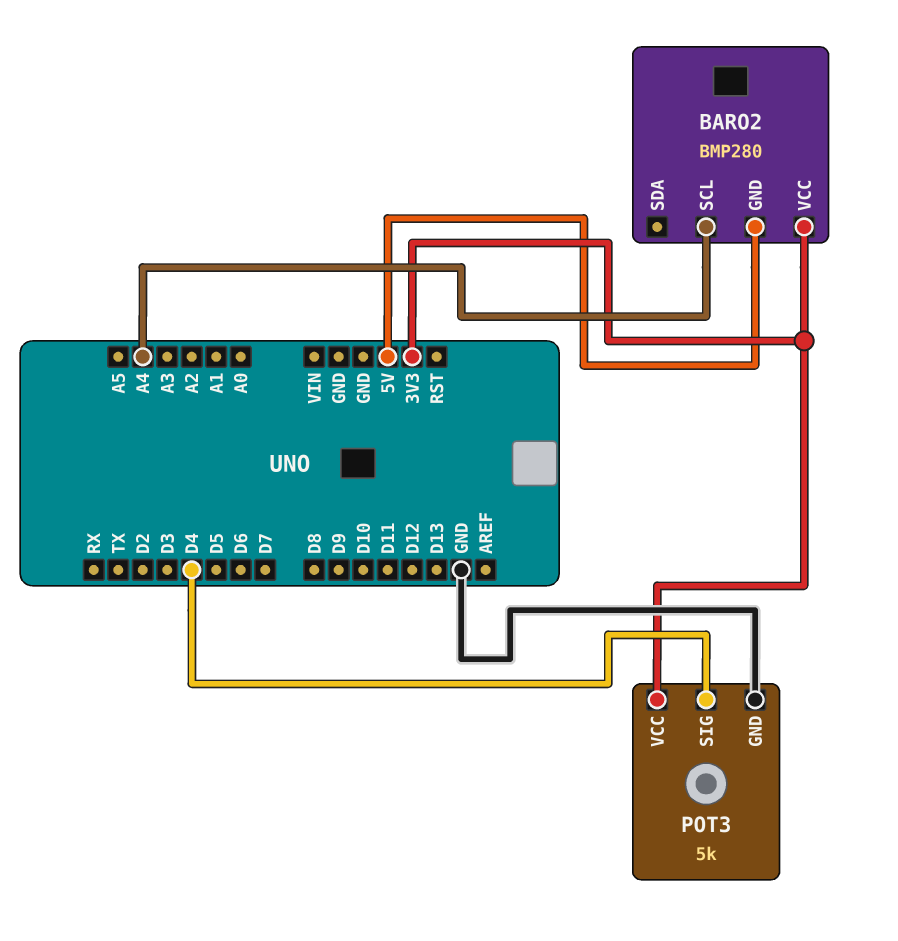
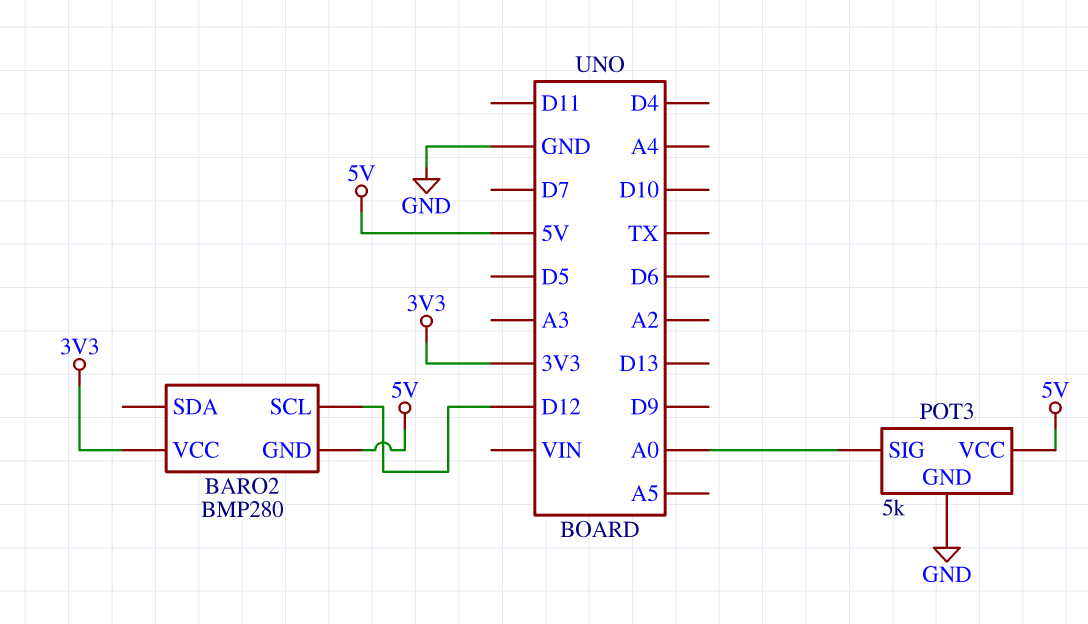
BARO2 pin SCL: A4 -> D12
POT3 pin SIG: D4 -> A0
POT3 pin VCC: 3V3 -> 5V

